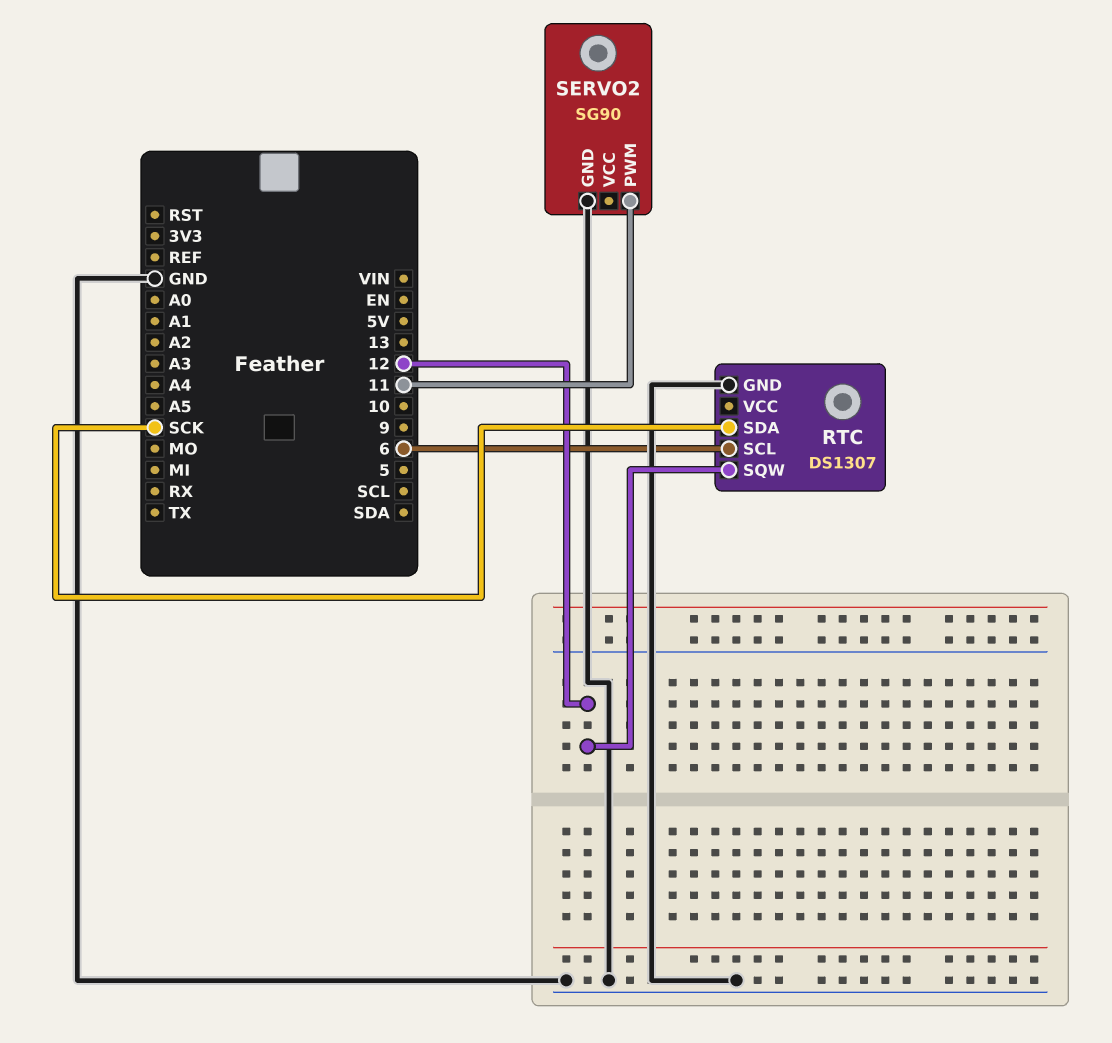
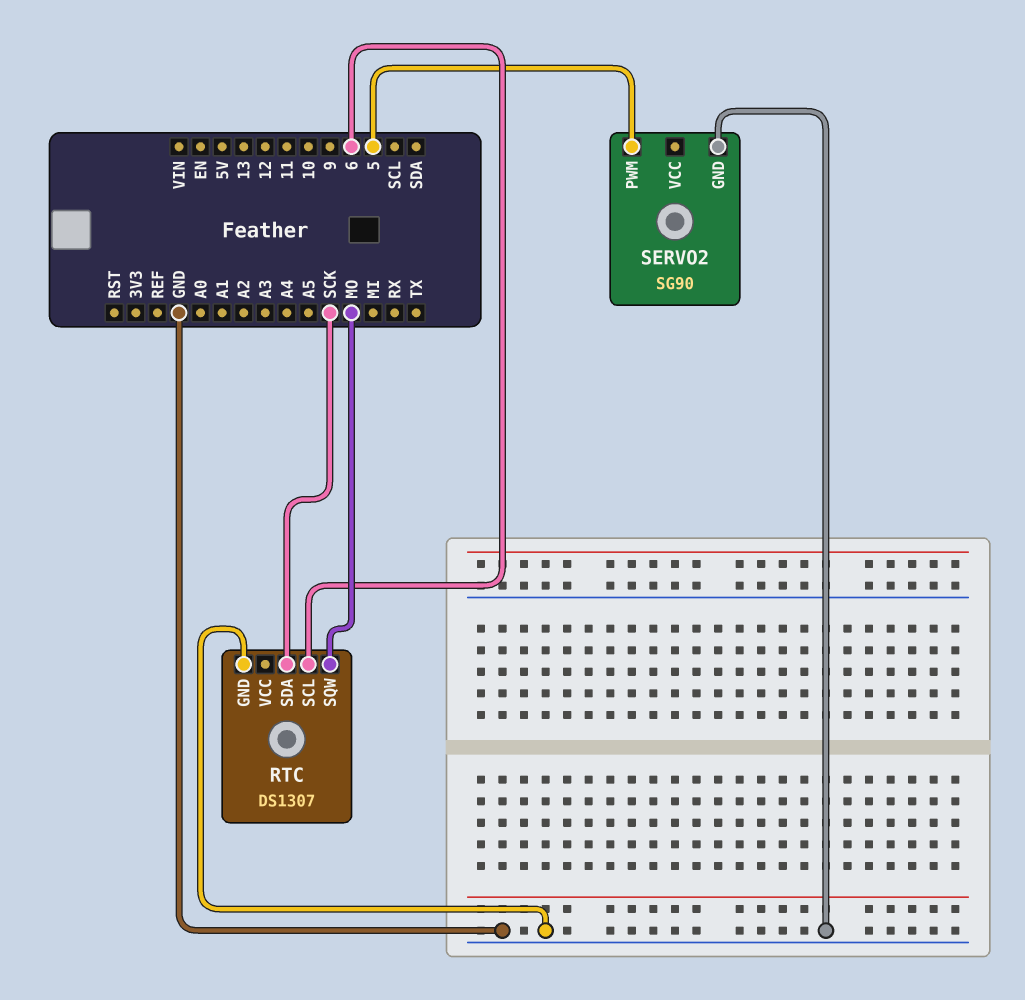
RTC pin SQW: 12 -> MO
SERVO2 pin PWM: 11 -> 5

